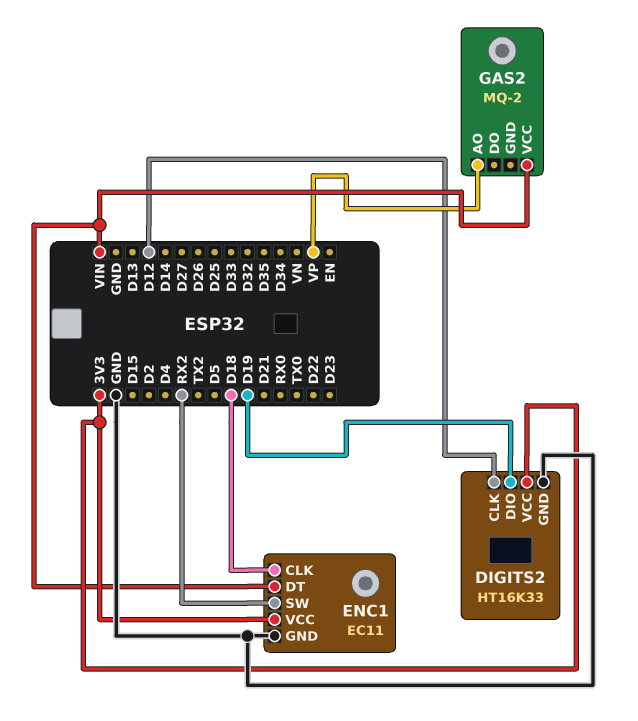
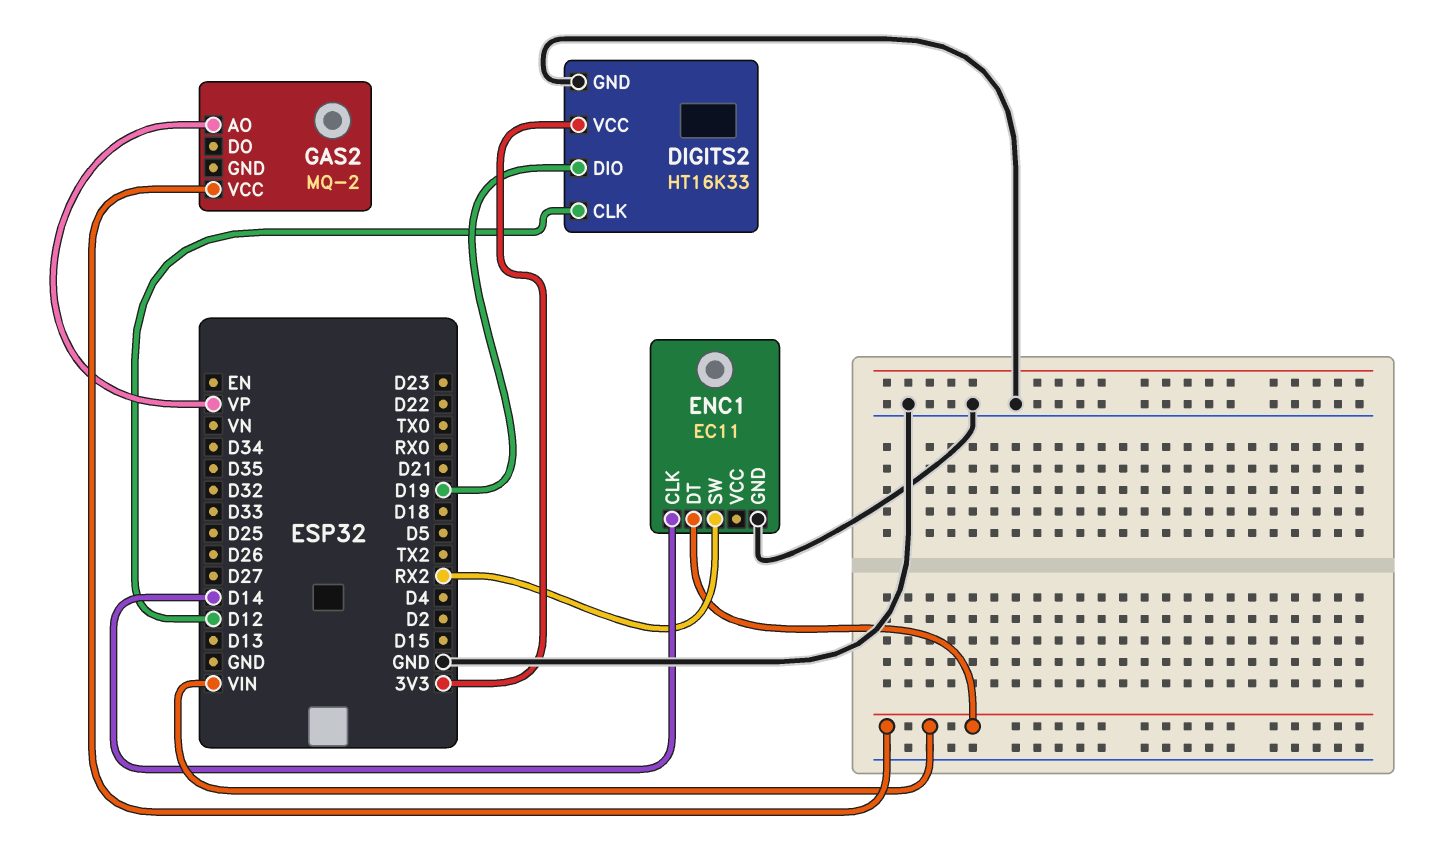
ENC1 pin CLK: D18 -> D14
ENC1 pin VCC: 3V3 -> none

